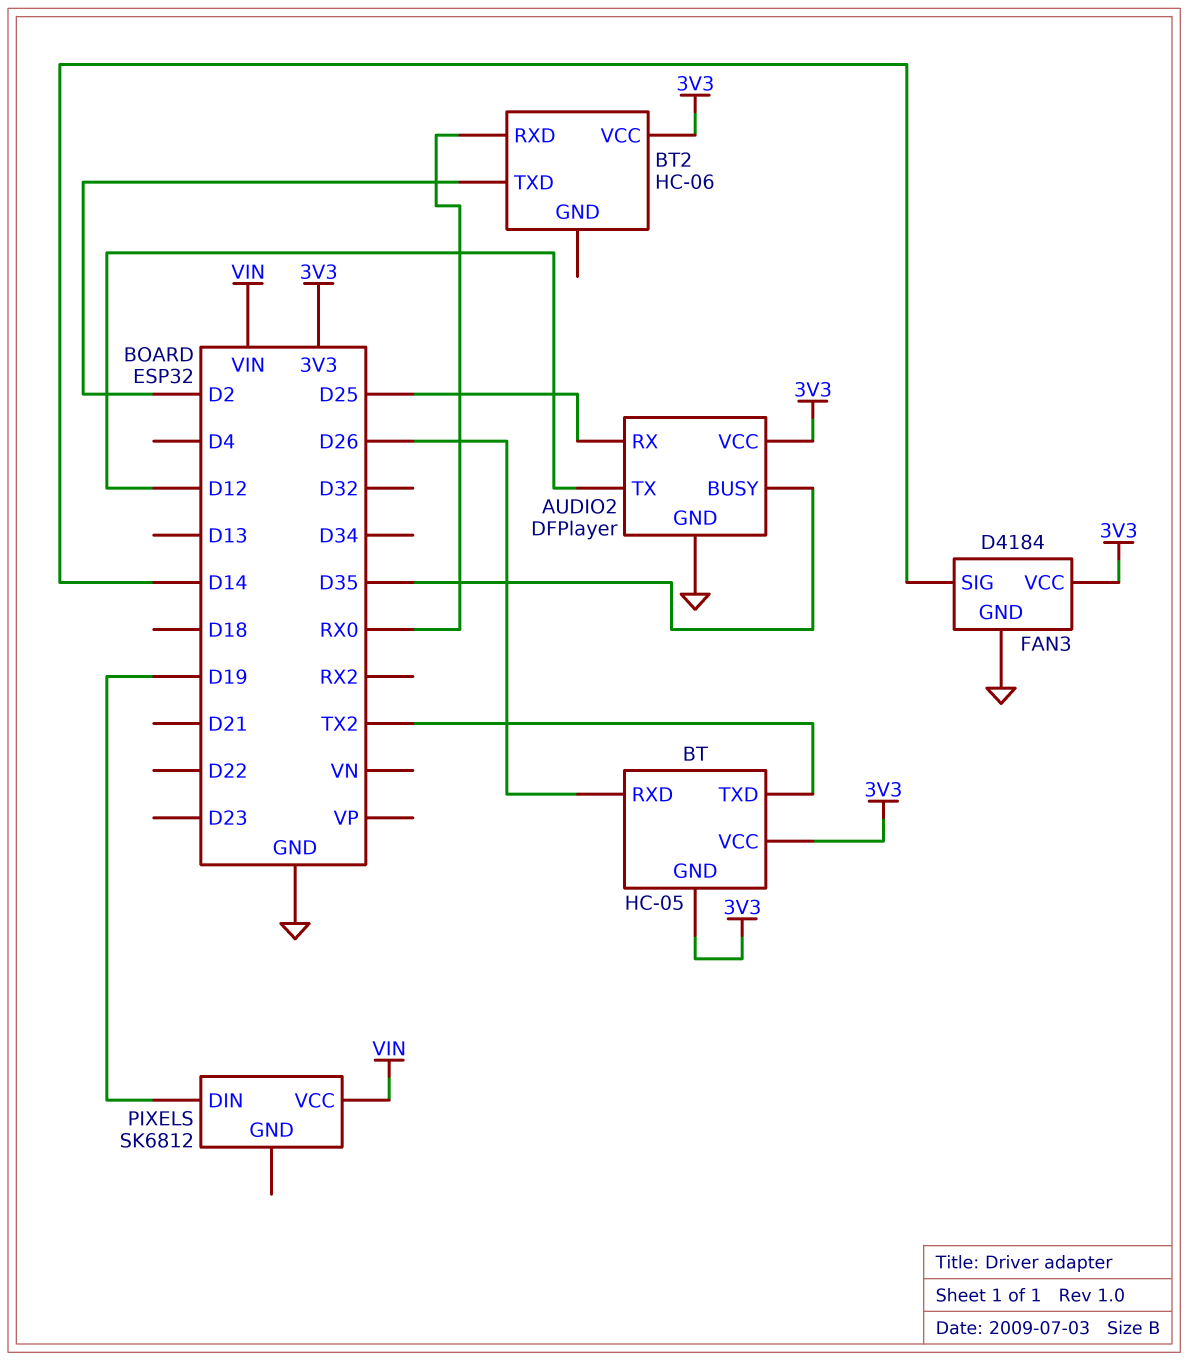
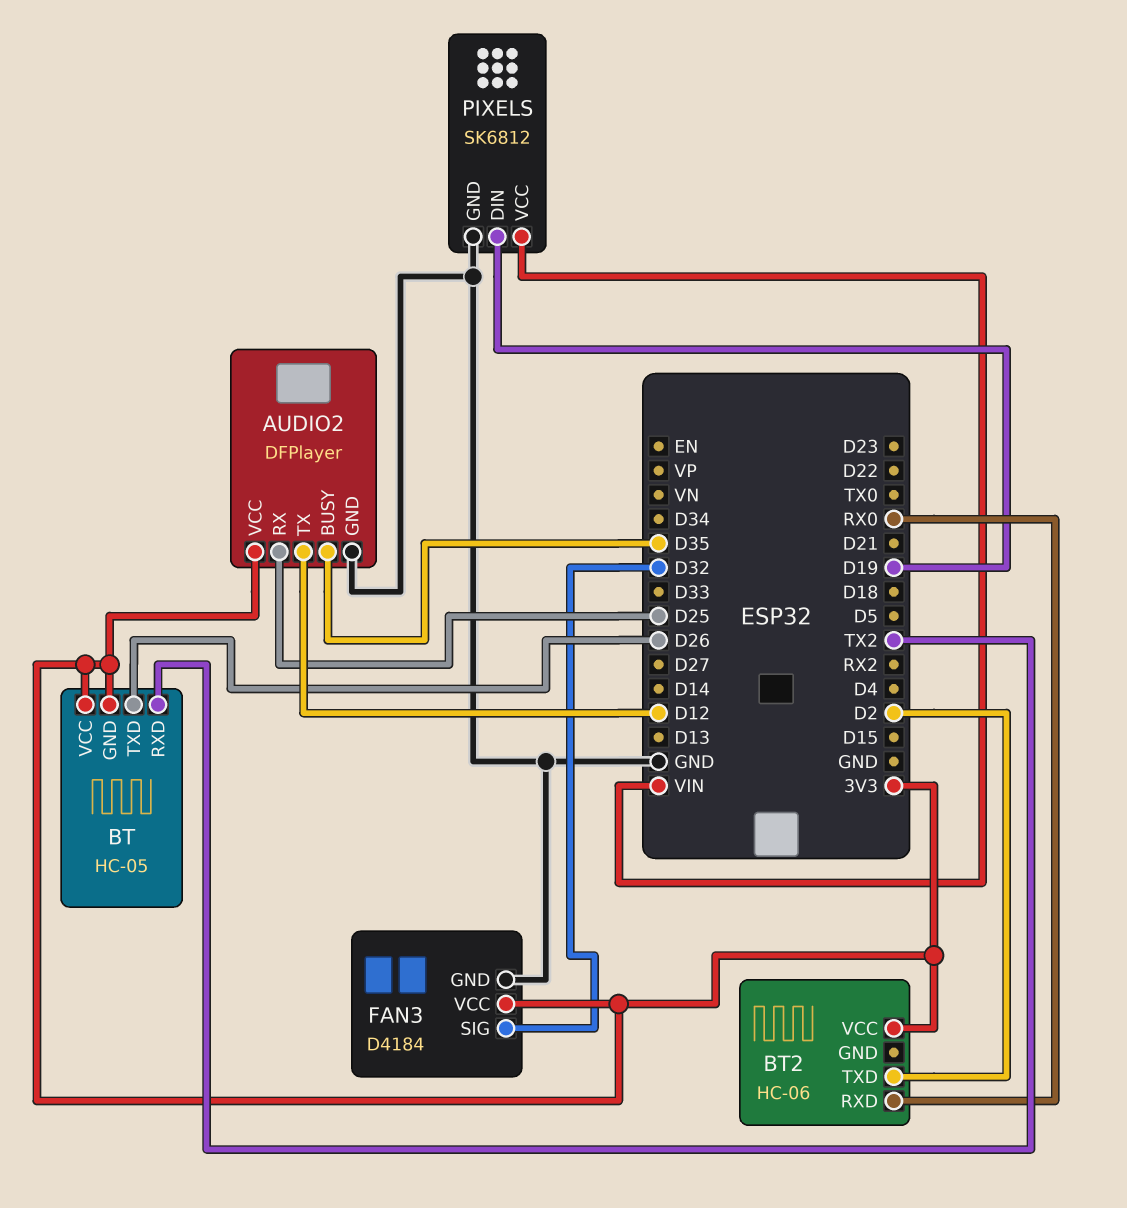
BT pin RXD: D26 -> TX2
BT pin TXD: TX2 -> D26
FAN3 pin SIG: D14 -> D32
PIXELS pin GND: none -> GND

